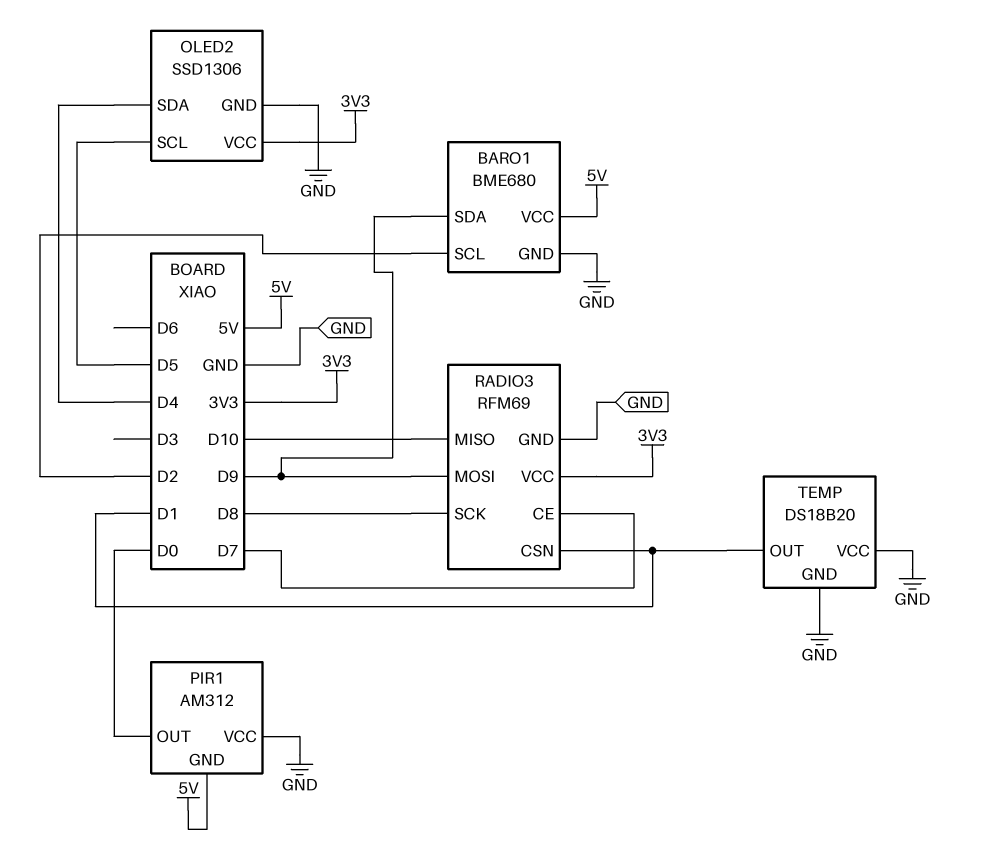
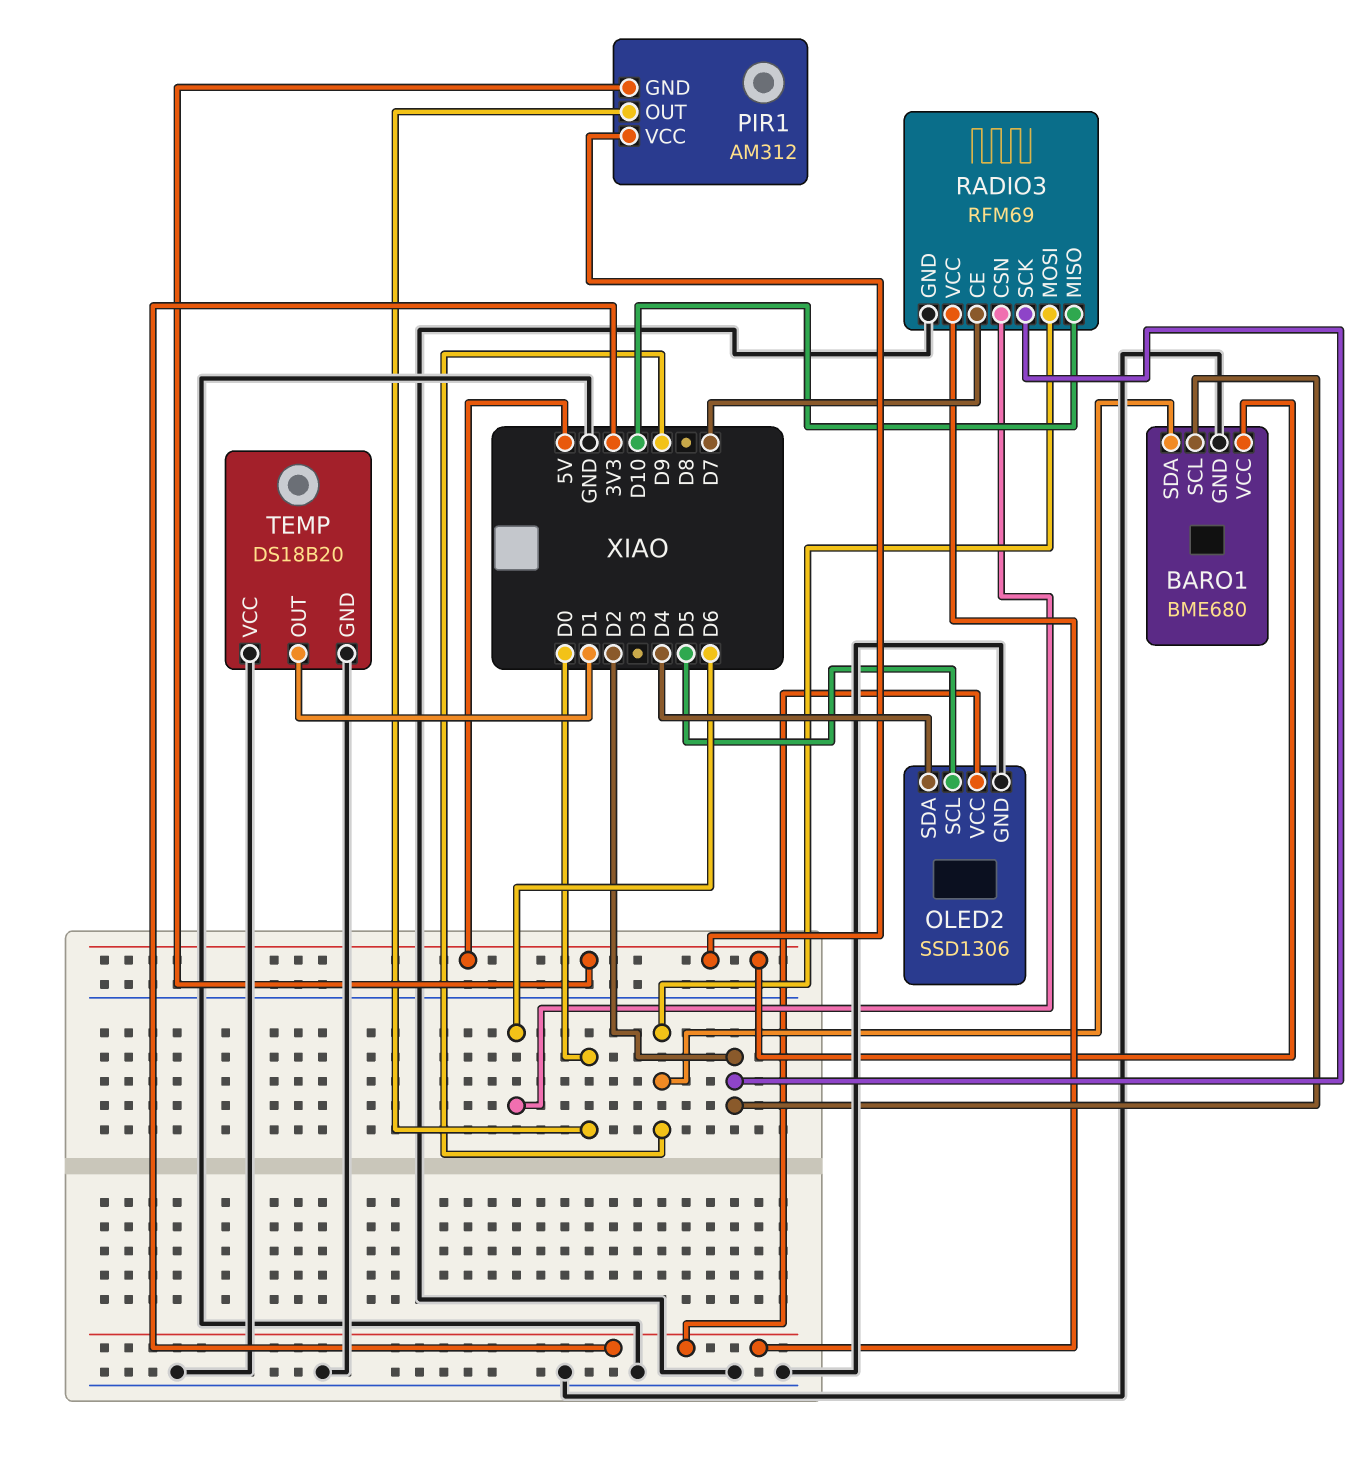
PIR1 pin VCC: GND -> 5V
RADIO3 pin CSN: D1 -> D6
RADIO3 pin SCK: D8 -> D2

